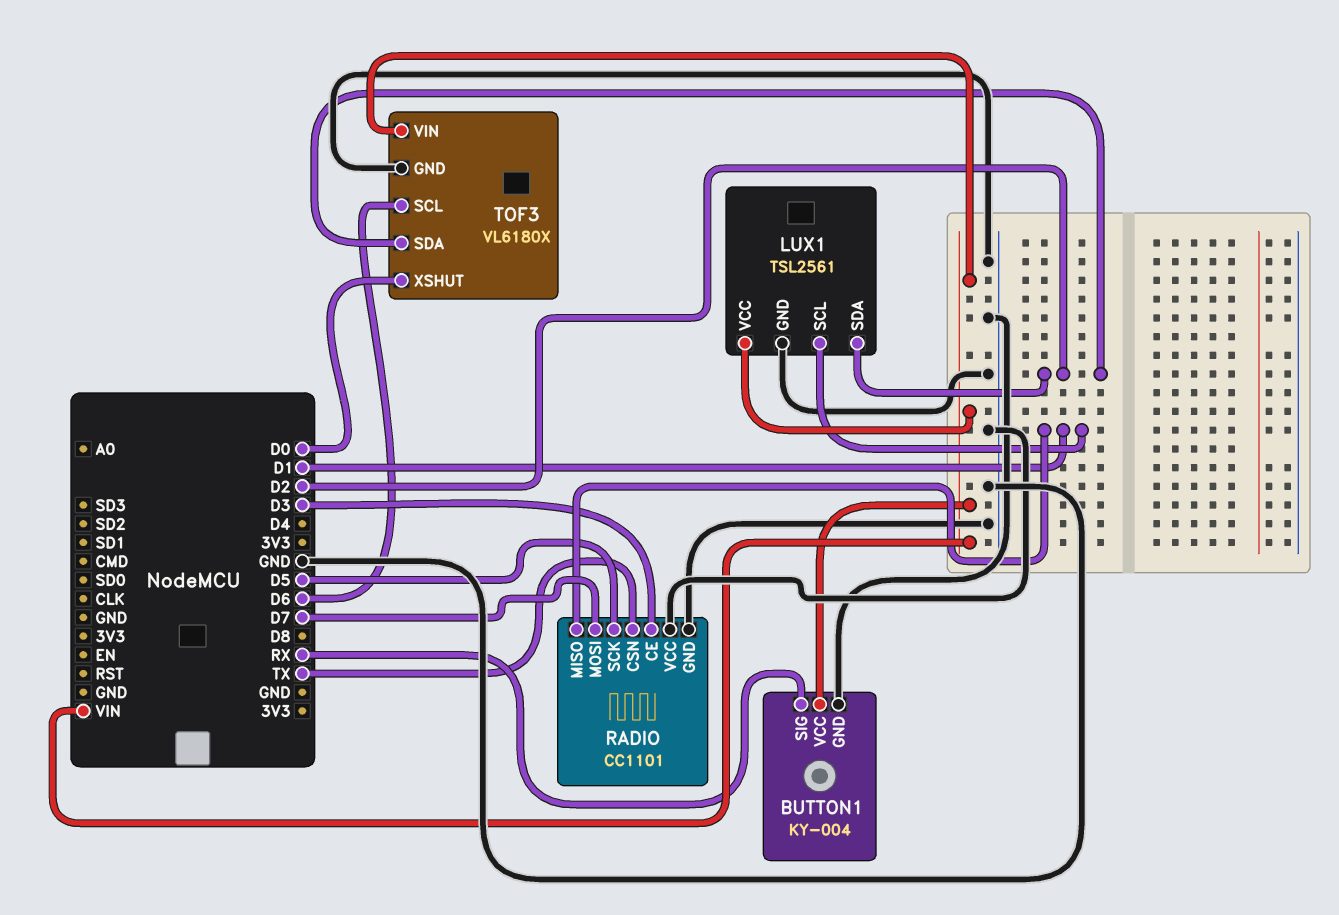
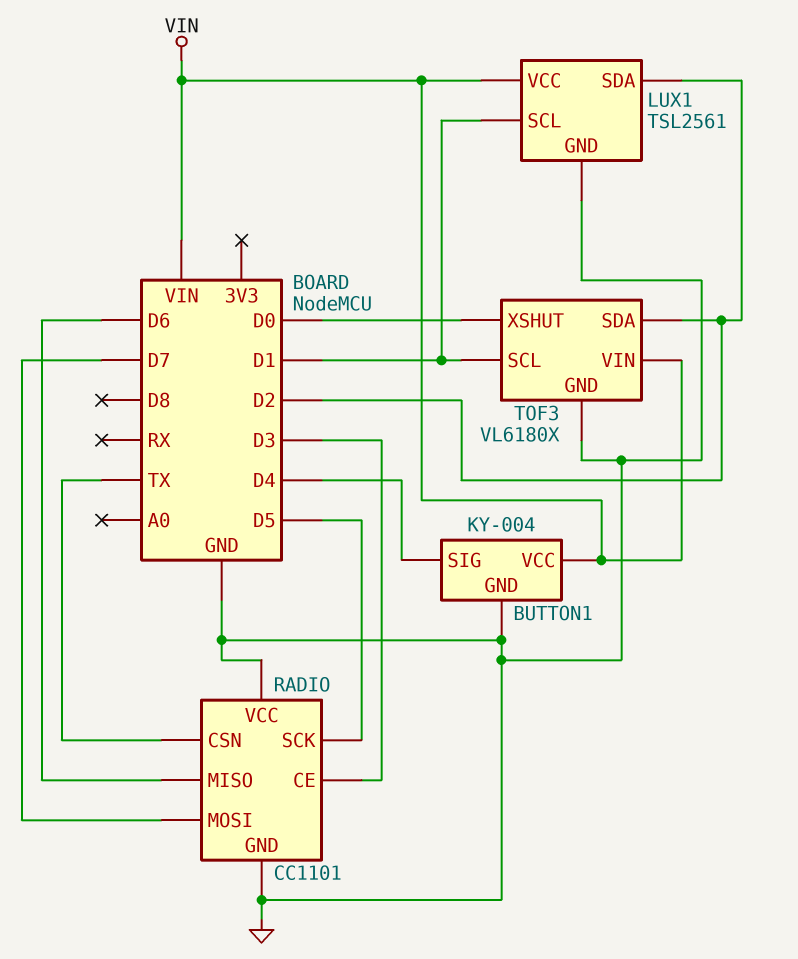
BUTTON1 pin SIG: RX -> D4
RADIO pin MISO: D1 -> D6
TOF3 pin SCL: D6 -> D1

